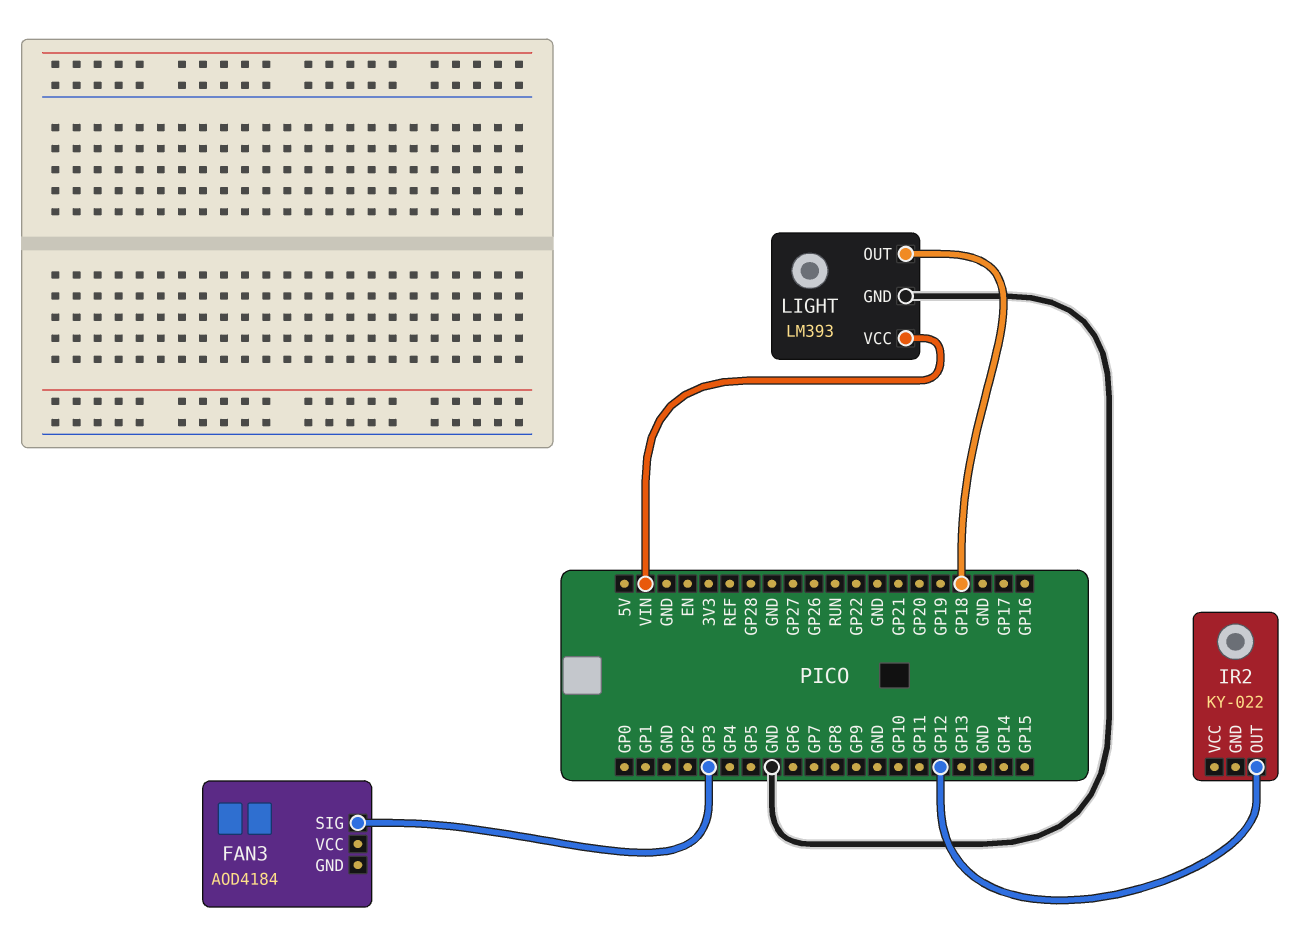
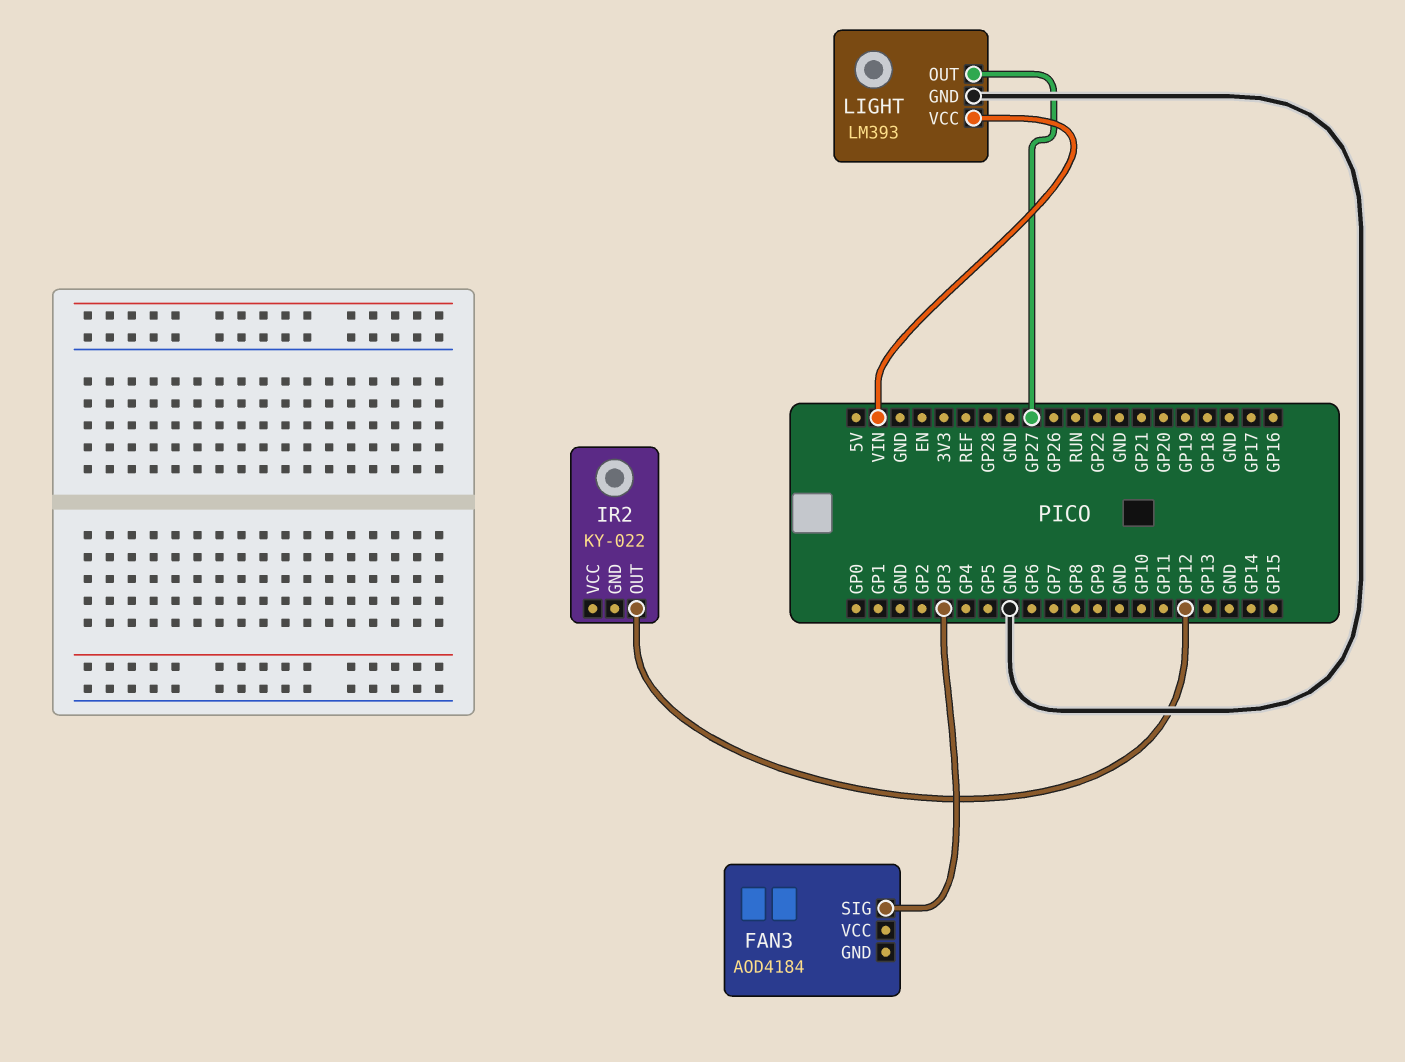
LIGHT pin OUT: GP18 -> GP27

